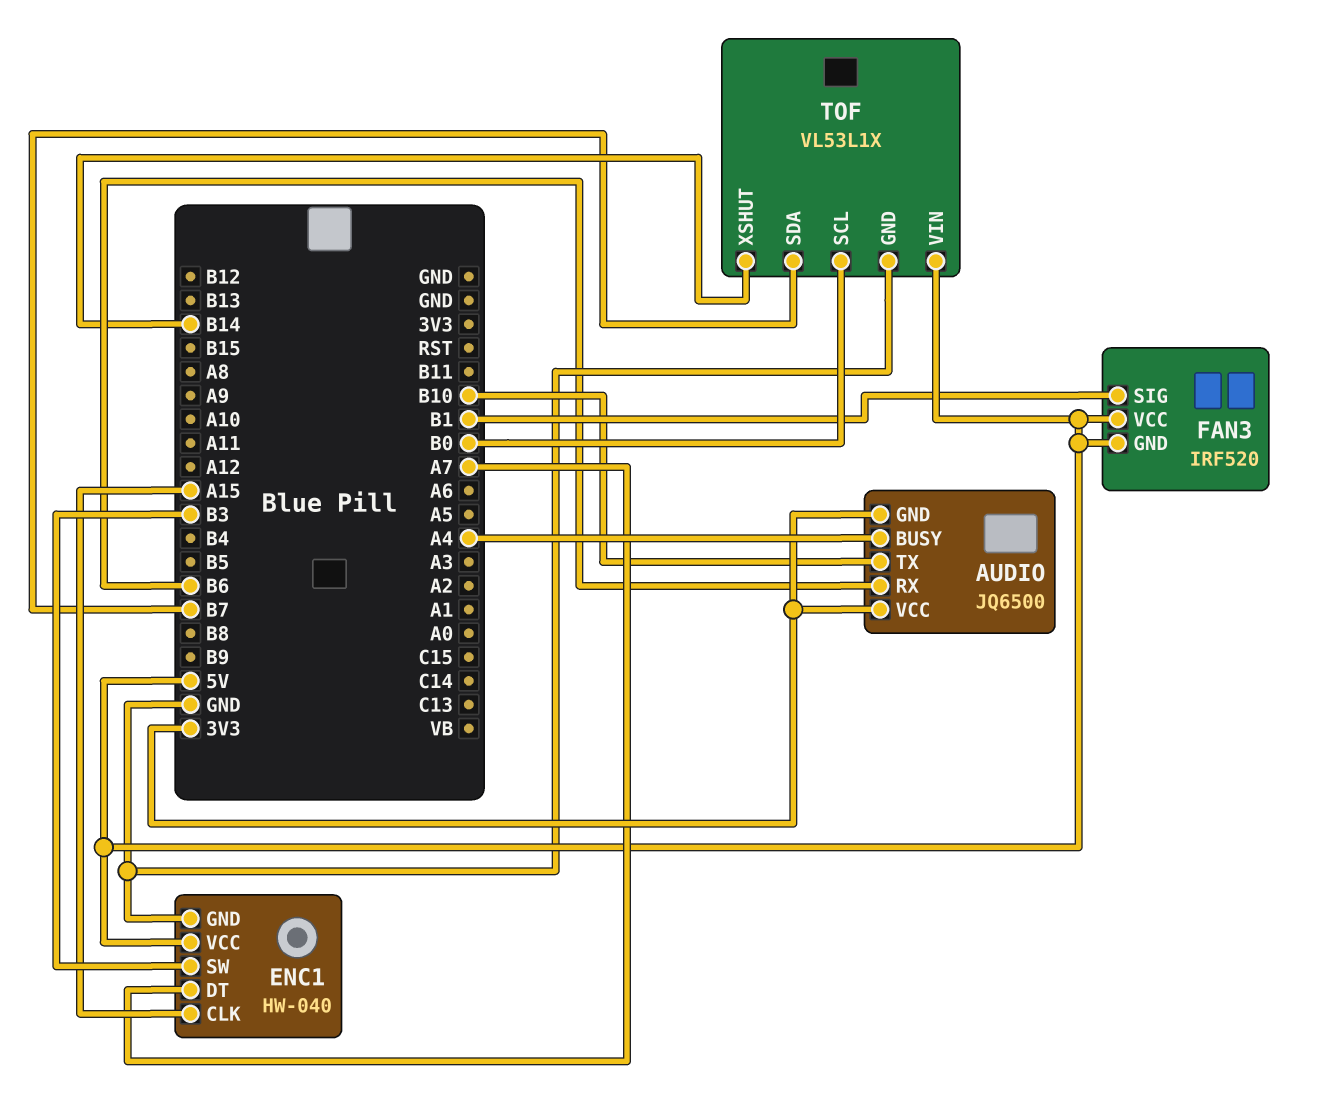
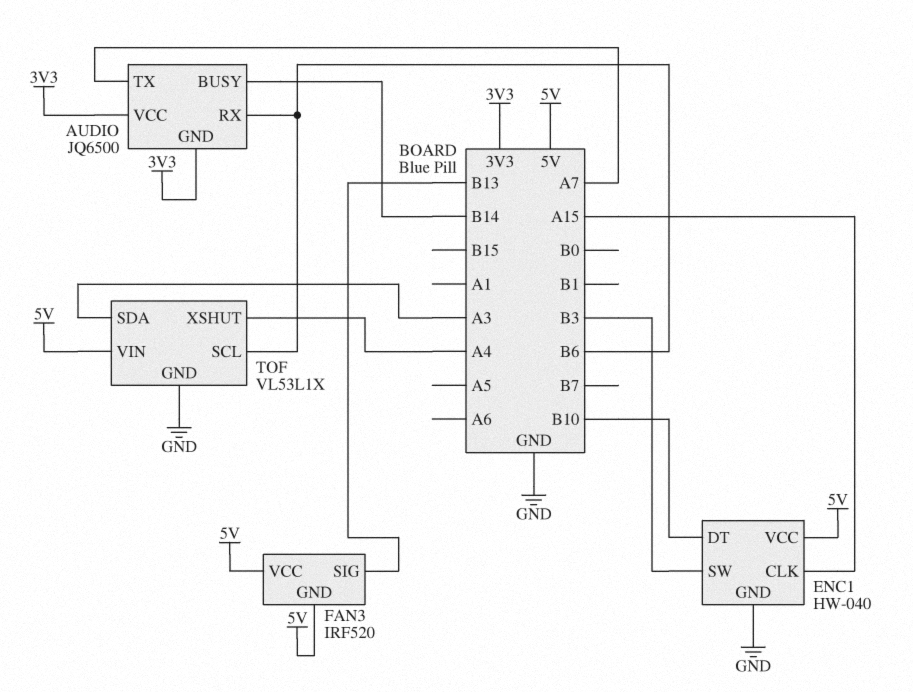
AUDIO pin BUSY: A4 -> B14
AUDIO pin TX: B10 -> A7
ENC1 pin DT: A7 -> B10
FAN3 pin SIG: B1 -> B13
TOF pin SCL: B0 -> B6
TOF pin SDA: B7 -> A3
TOF pin XSHUT: B14 -> A4

